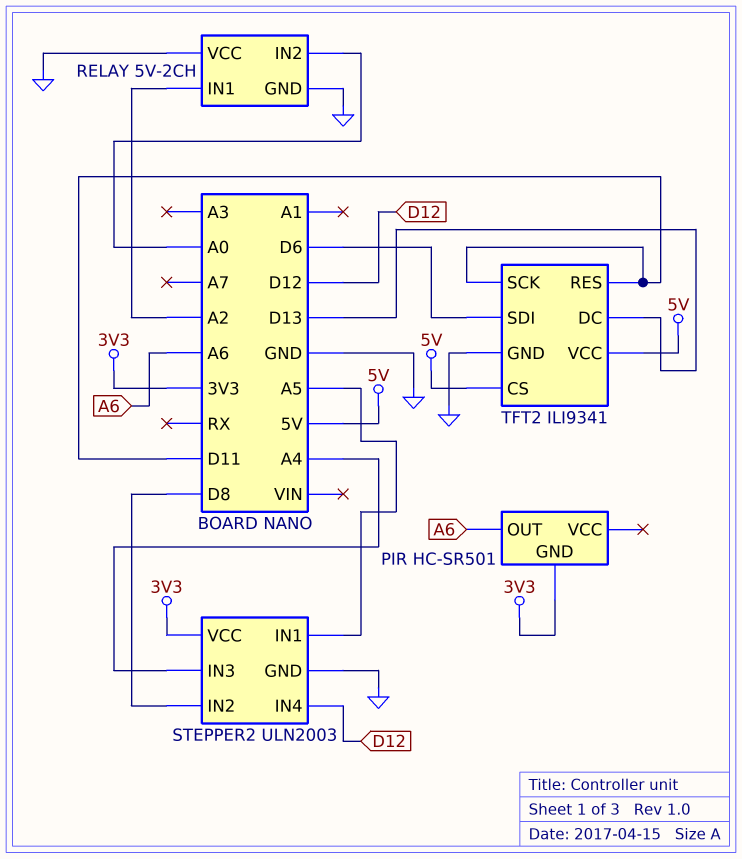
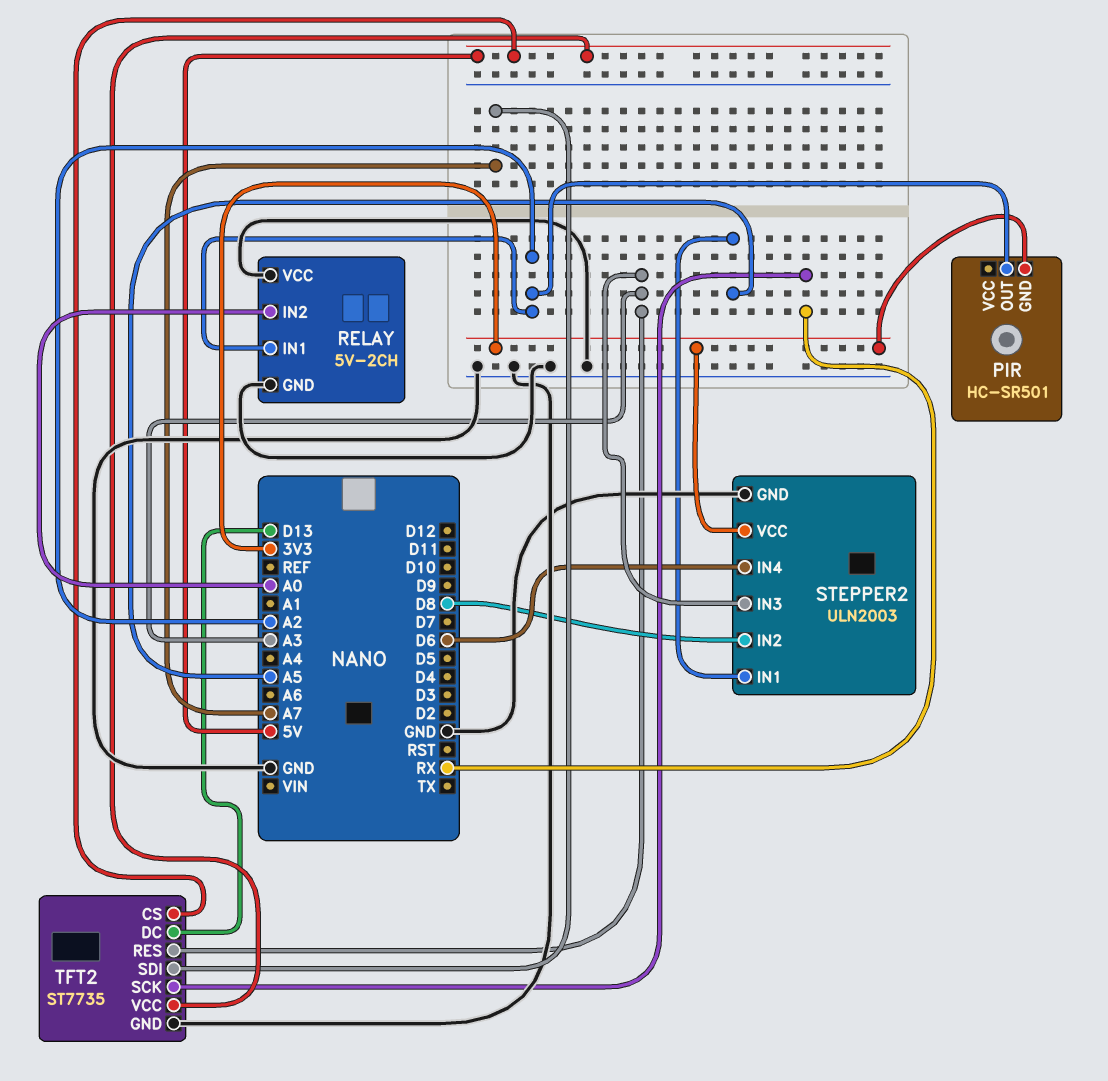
PIR pin OUT: A6 -> A2
STEPPER2 pin IN3: A4 -> A3
STEPPER2 pin IN4: D12 -> D6
TFT2: ILI9341 -> ST7735
TFT2 pin RES: D11 -> A3
TFT2 pin SCK: D11 -> RX
TFT2 pin SDI: D6 -> A7

